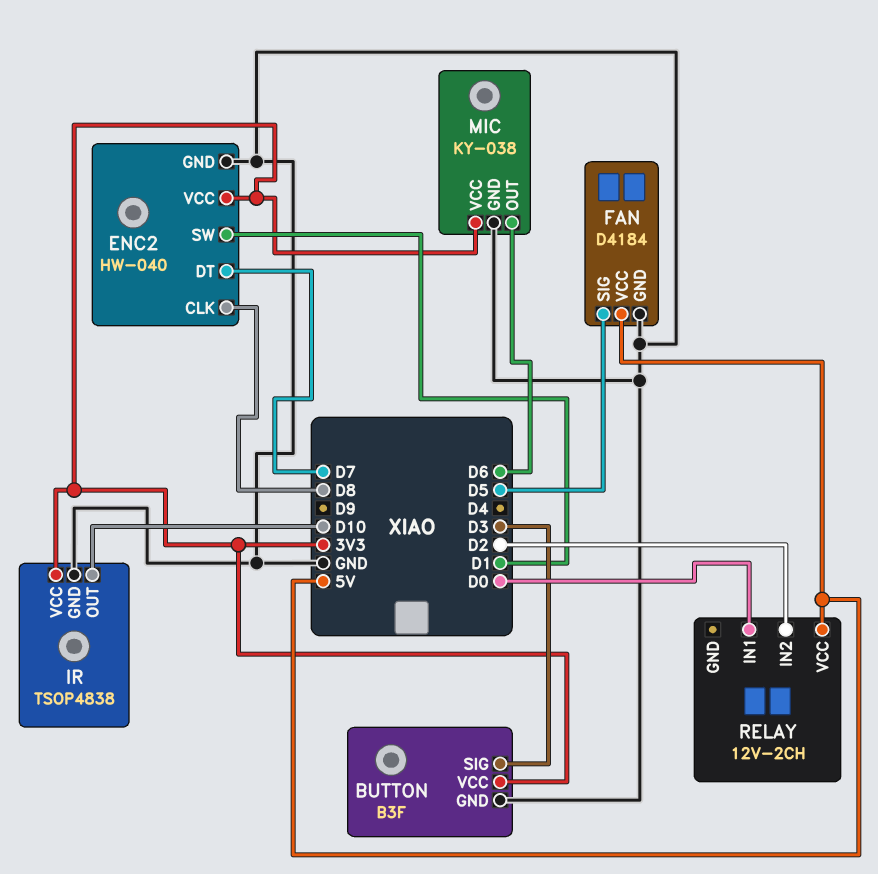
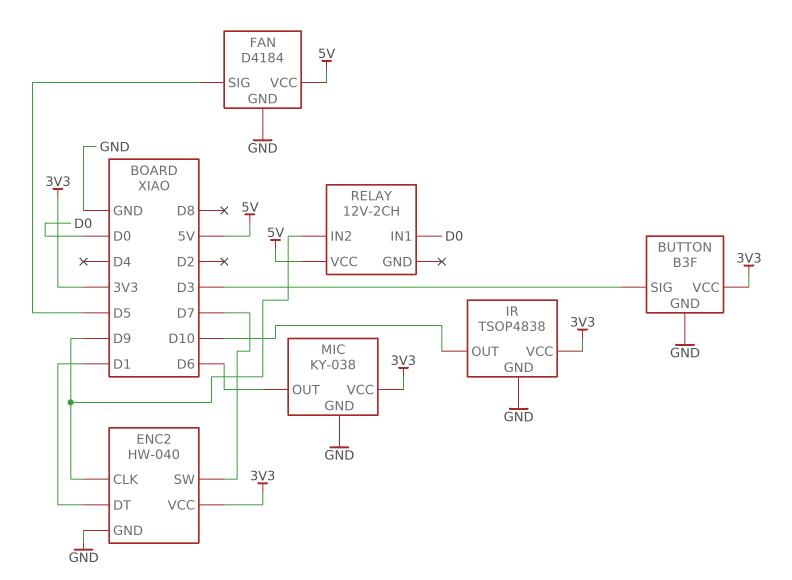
ENC2 pin CLK: D8 -> D9
ENC2 pin DT: D7 -> D1
ENC2 pin SW: D1 -> D7
RELAY pin IN2: D2 -> D9

